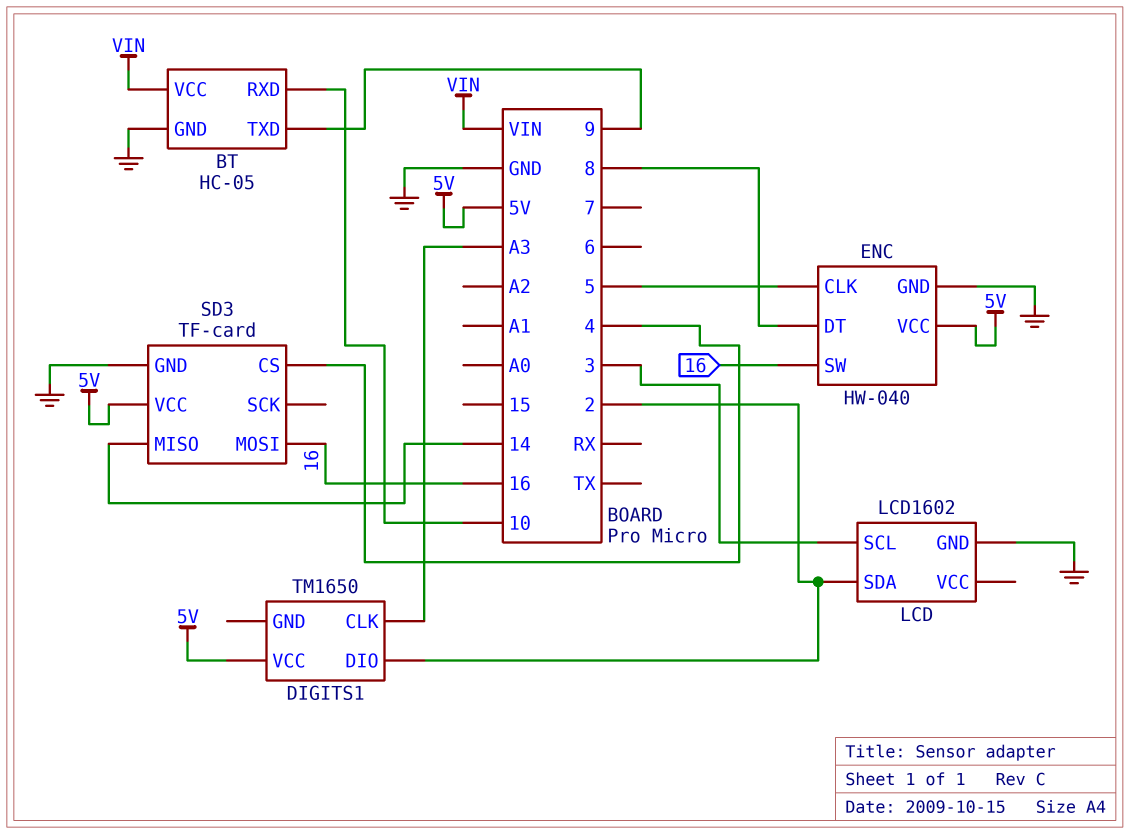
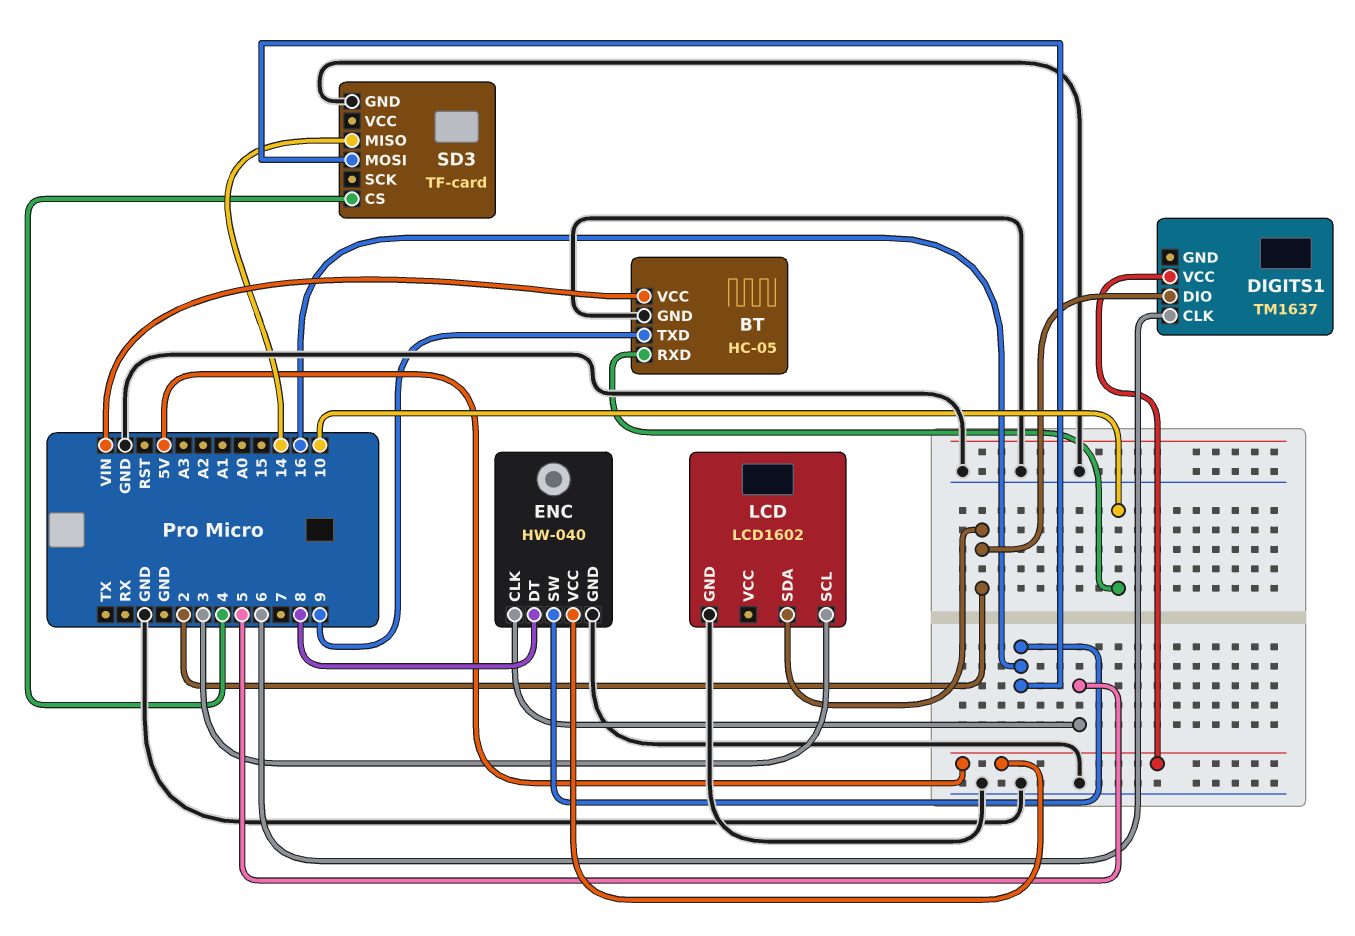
DIGITS1: TM1650 -> TM1637
DIGITS1 pin CLK: A3 -> 6
SD3 pin VCC: 5V -> none

